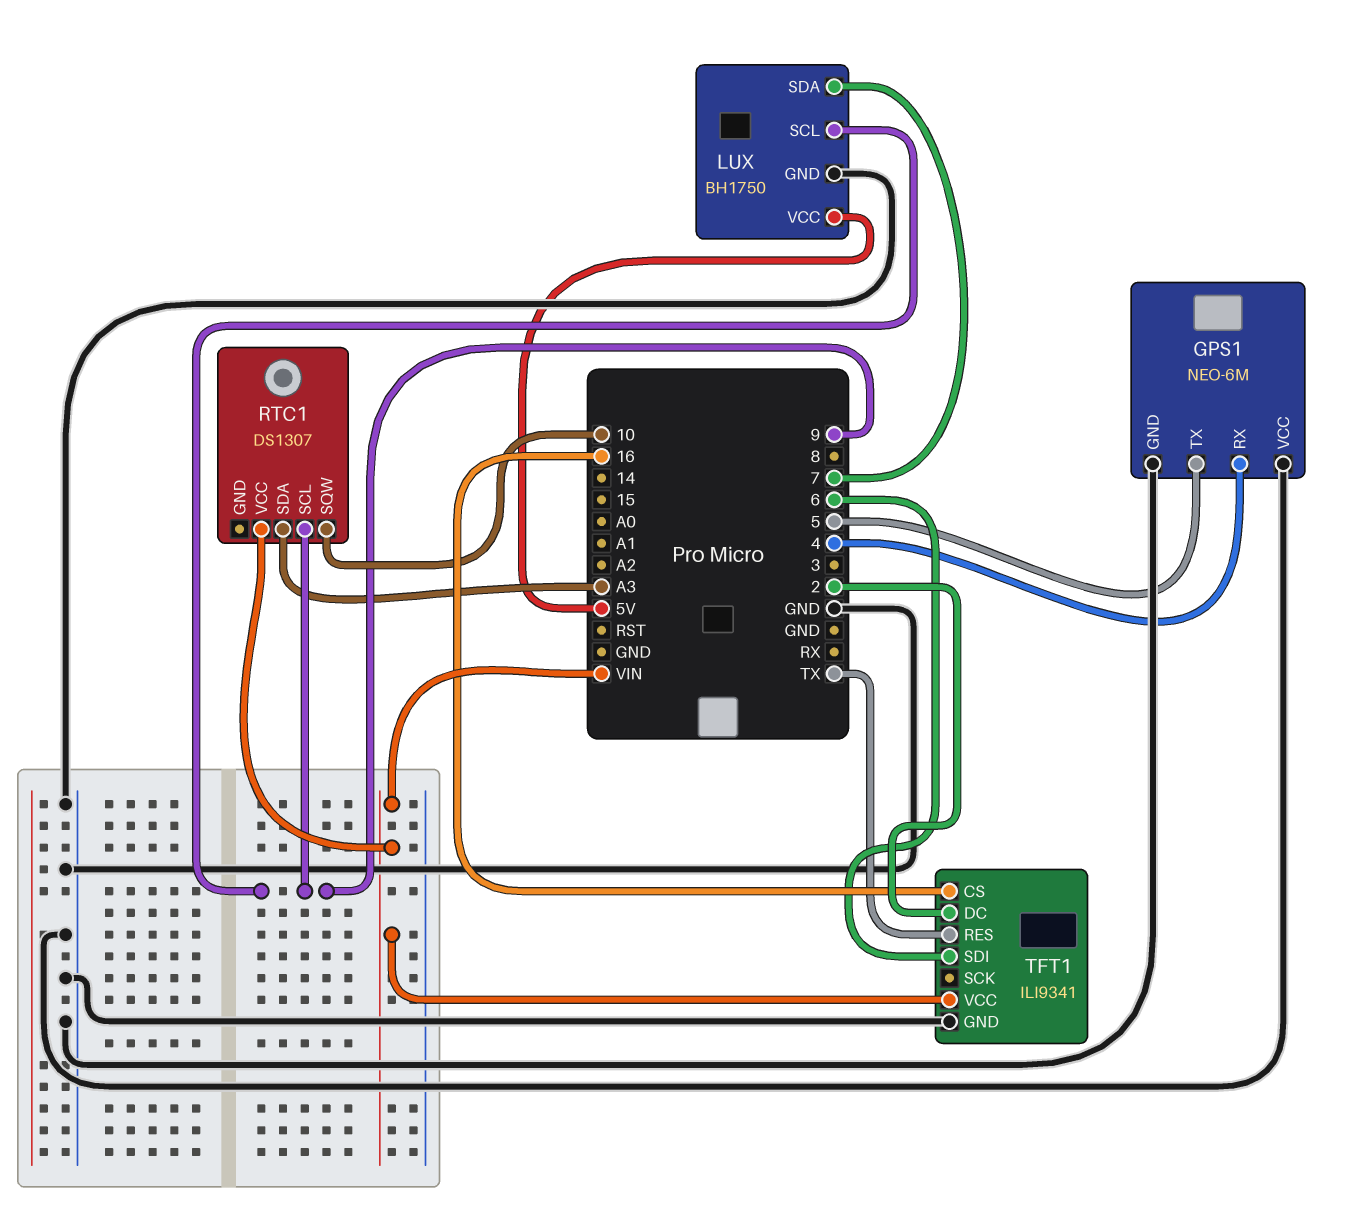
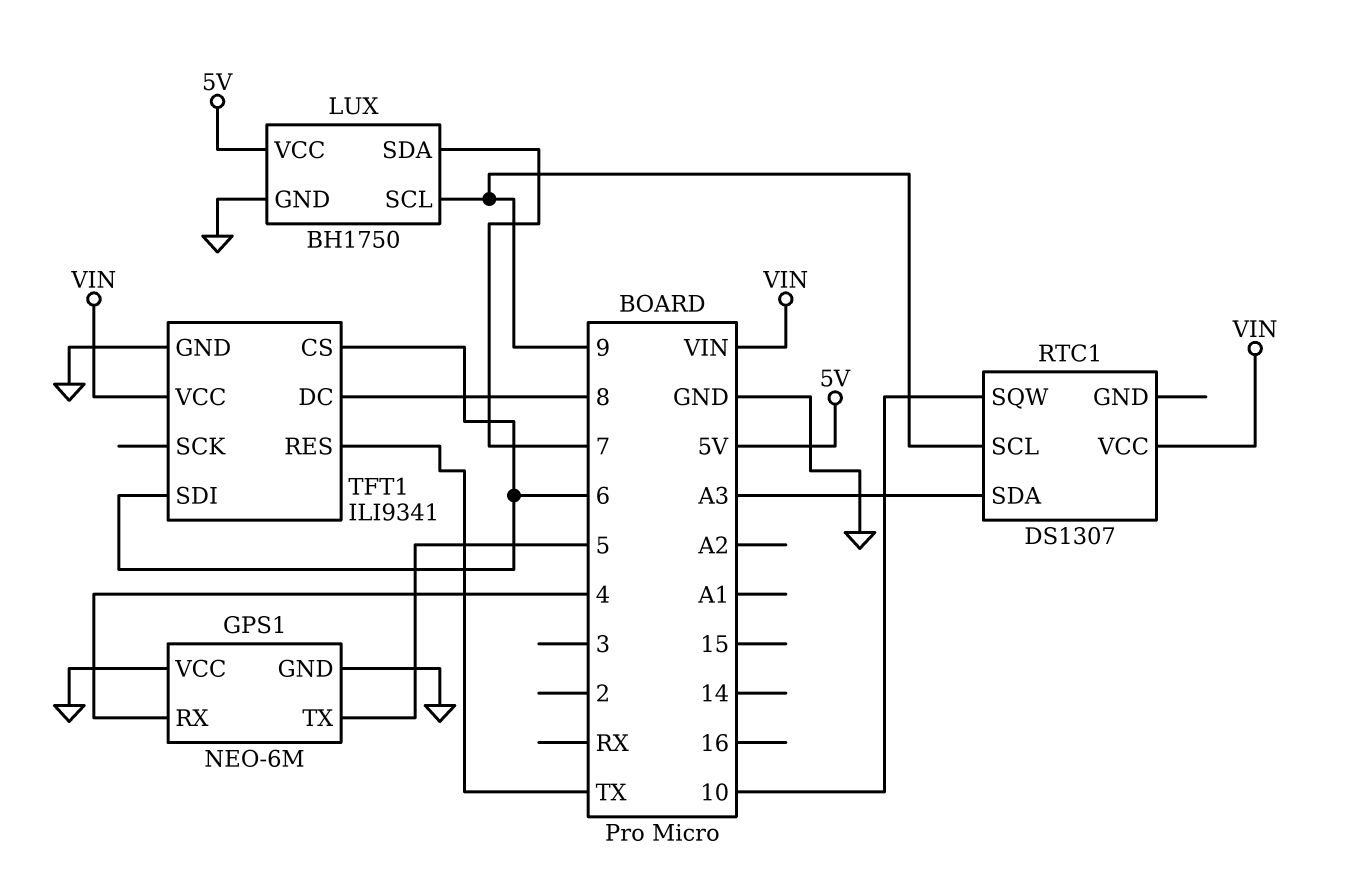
TFT1 pin CS: 16 -> 6
TFT1 pin DC: 2 -> 8

